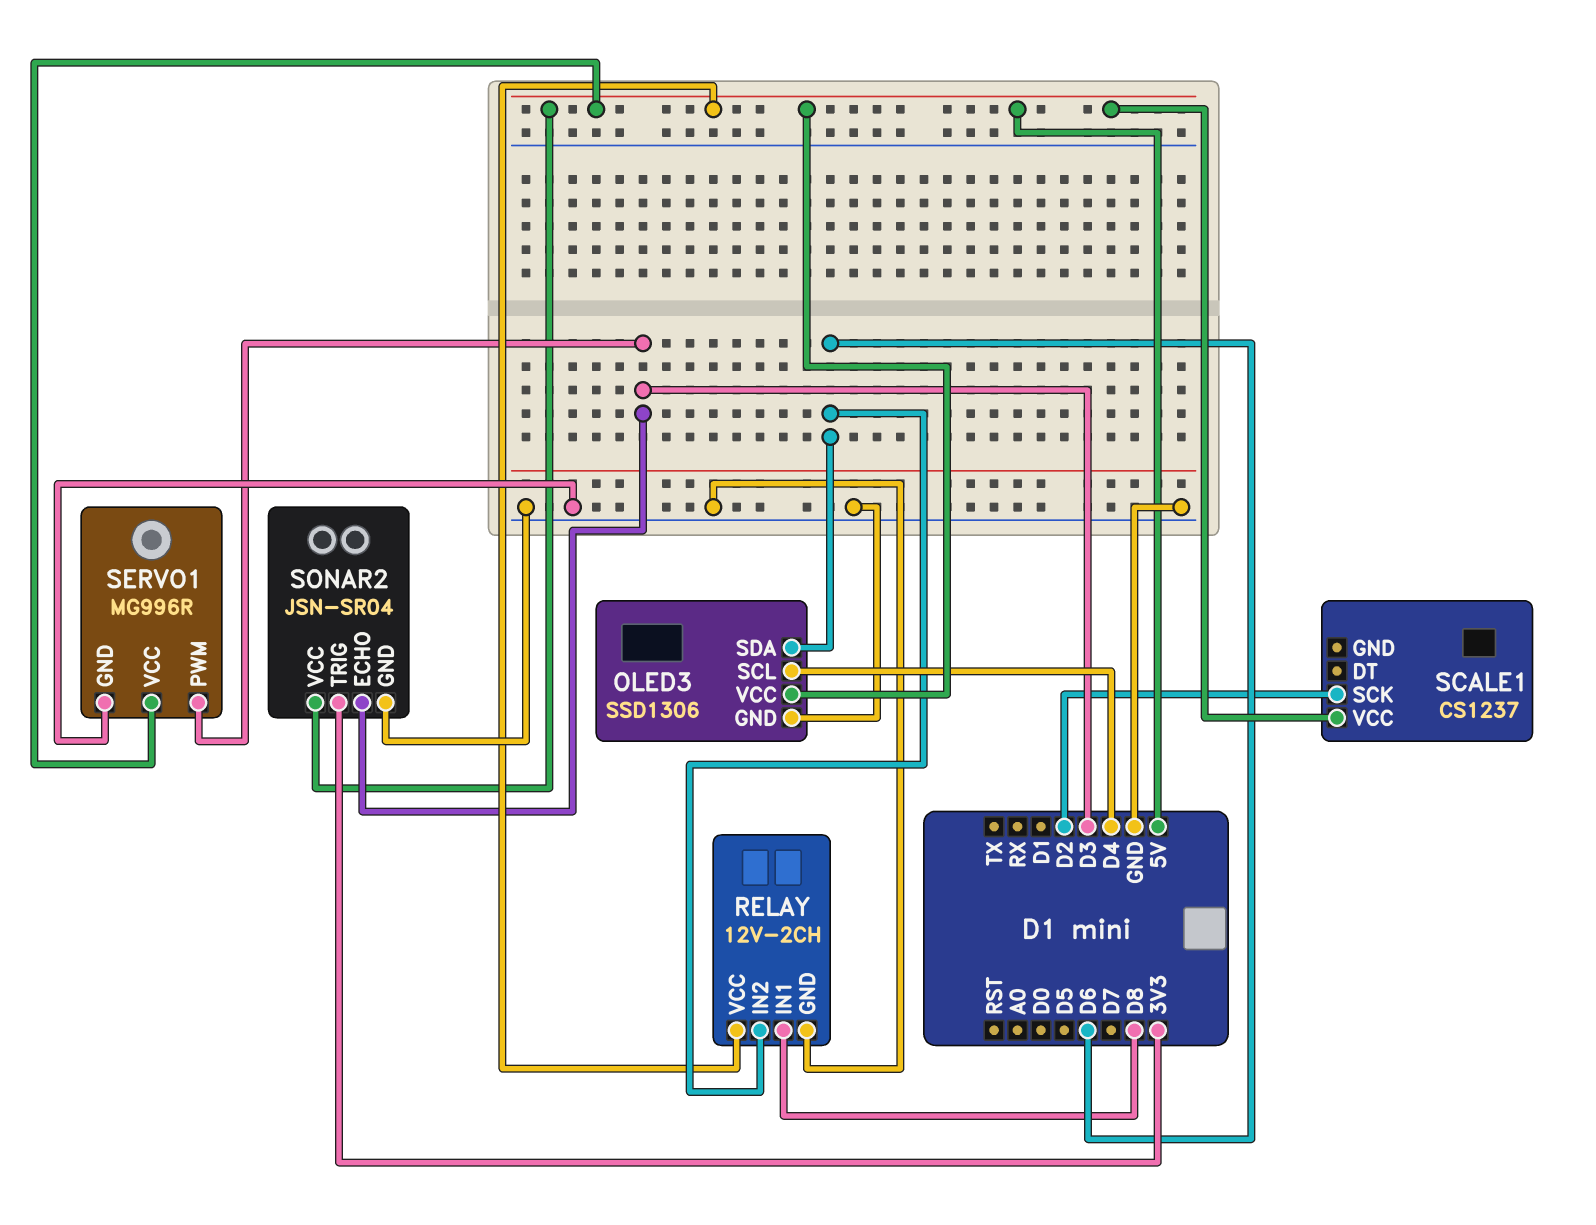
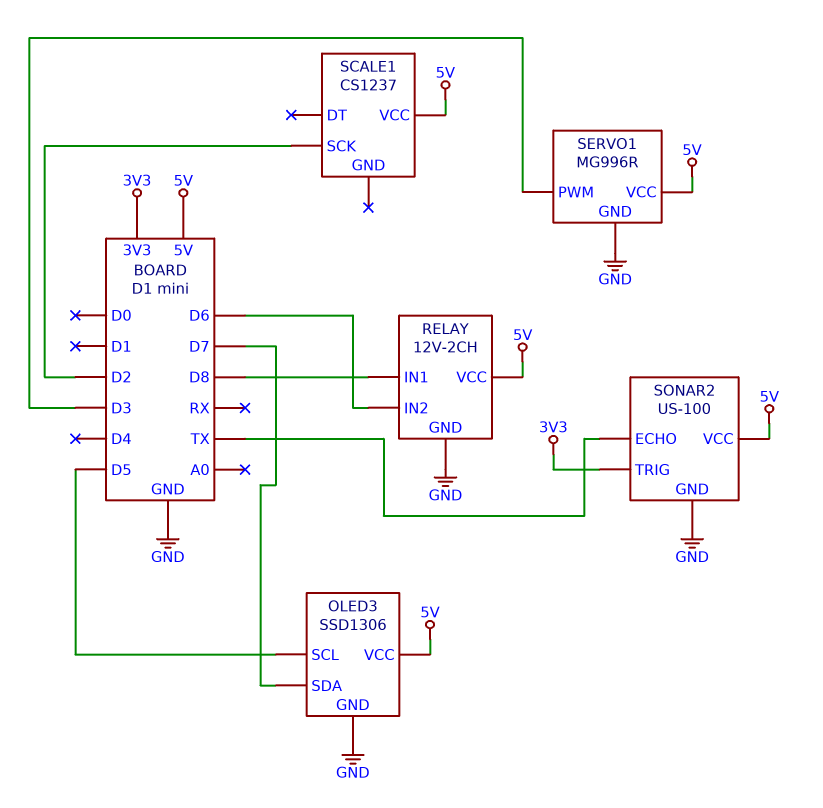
OLED3 pin SCL: D4 -> D5
OLED3 pin SDA: D6 -> D7
SONAR2: JSN-SR04 -> US-100
SONAR2 pin ECHO: D3 -> TX

